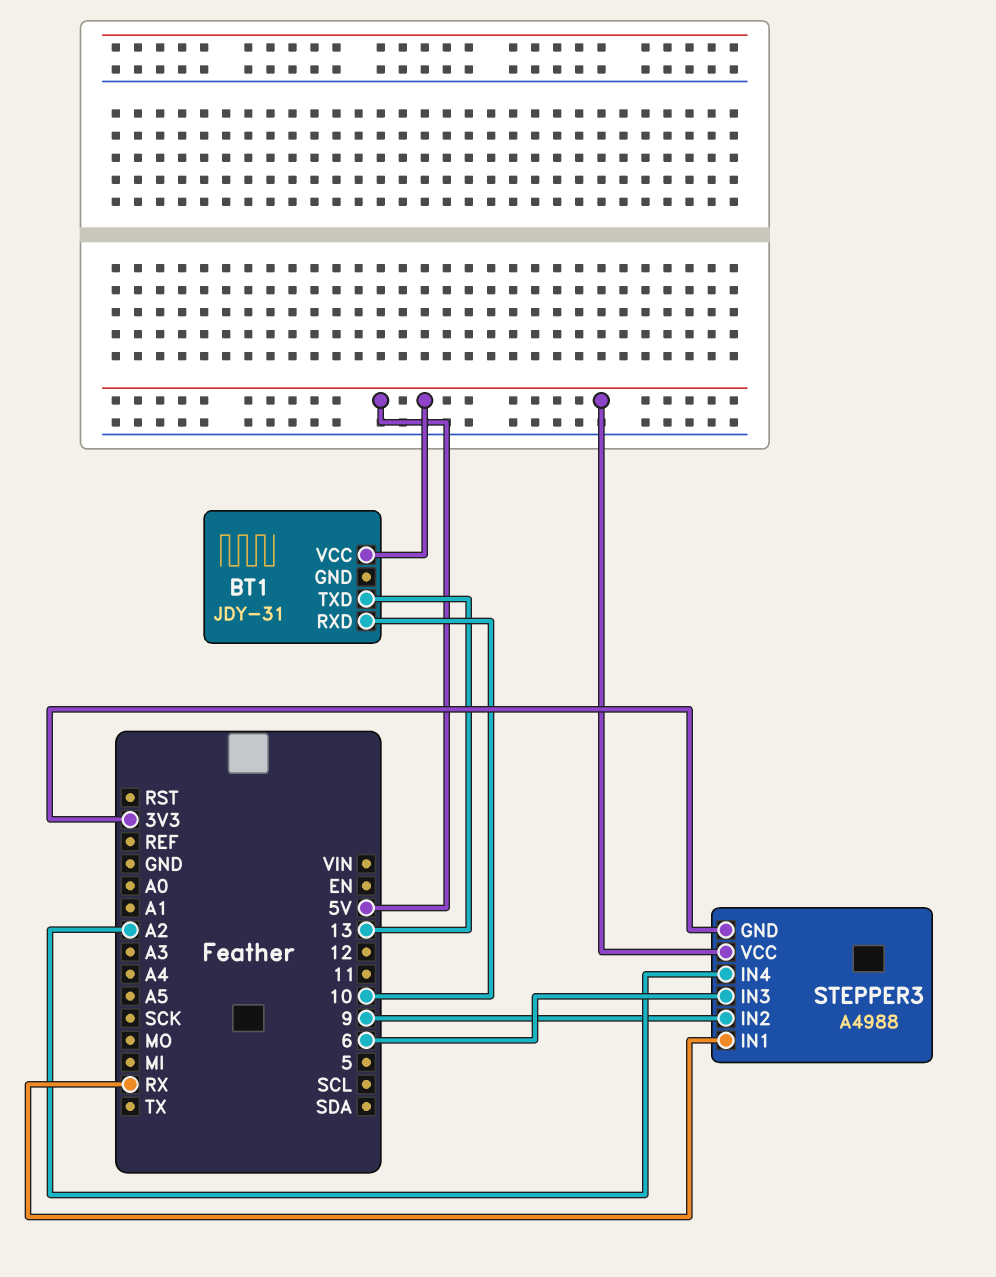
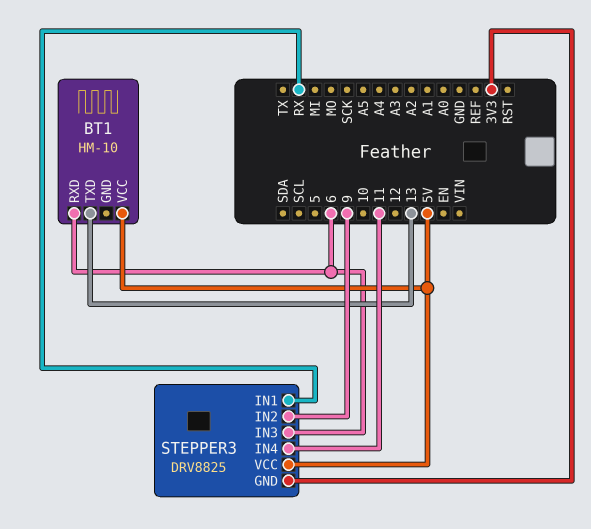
BT1: JDY-31 -> HM-10
BT1 pin RXD: 10 -> 6
STEPPER3: A4988 -> DRV8825
STEPPER3 pin IN4: A2 -> 11

